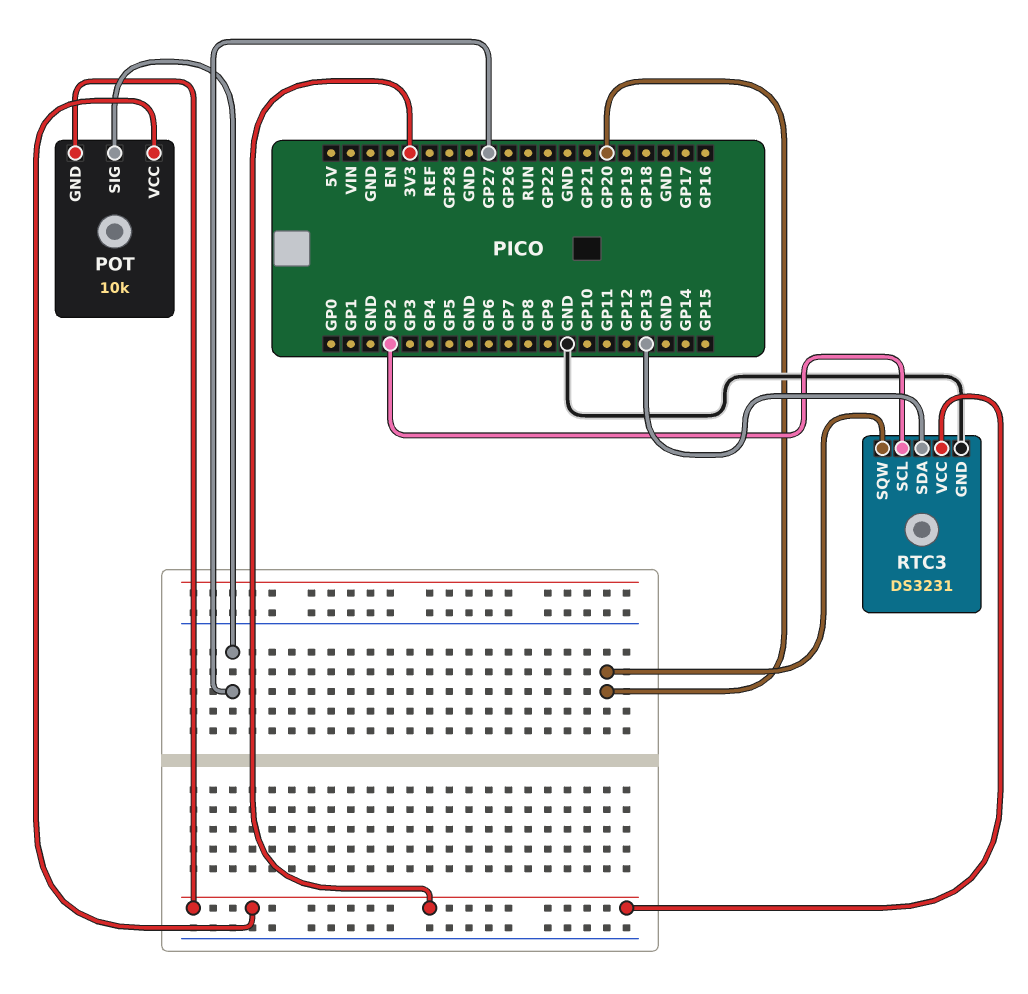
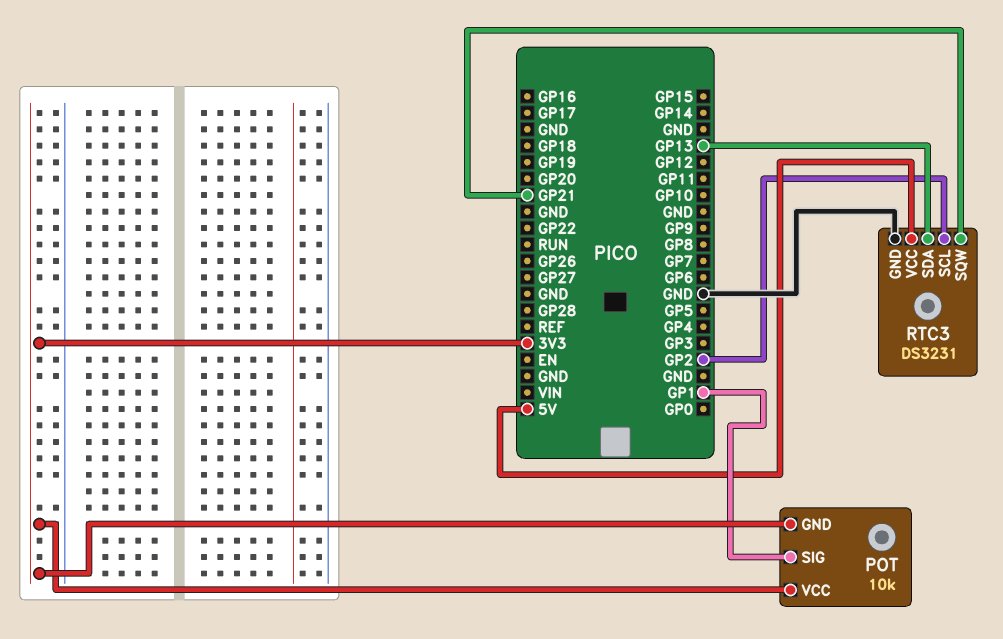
POT pin SIG: GP27 -> GP1
RTC3 pin SQW: GP20 -> GP21
RTC3 pin VCC: 3V3 -> 5V

